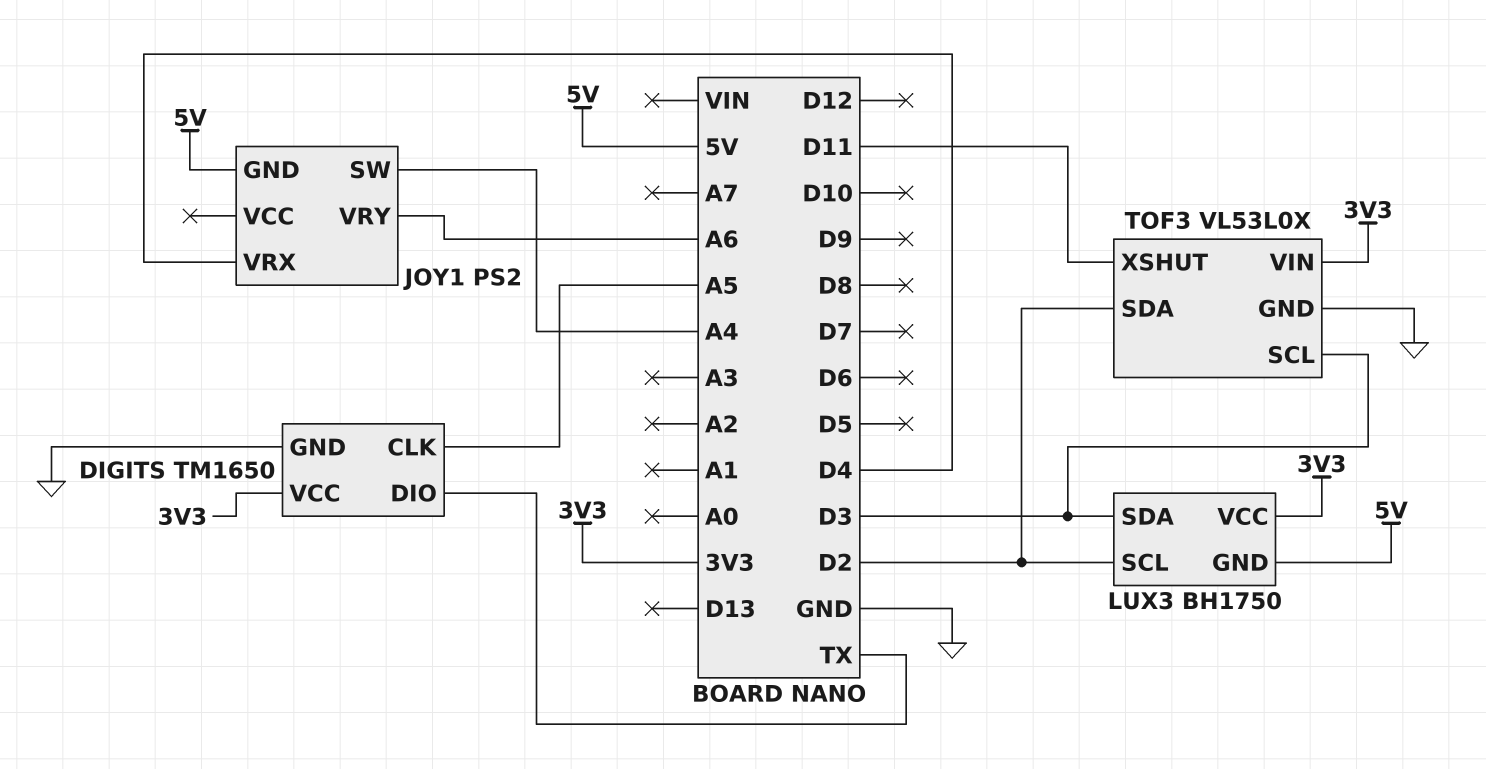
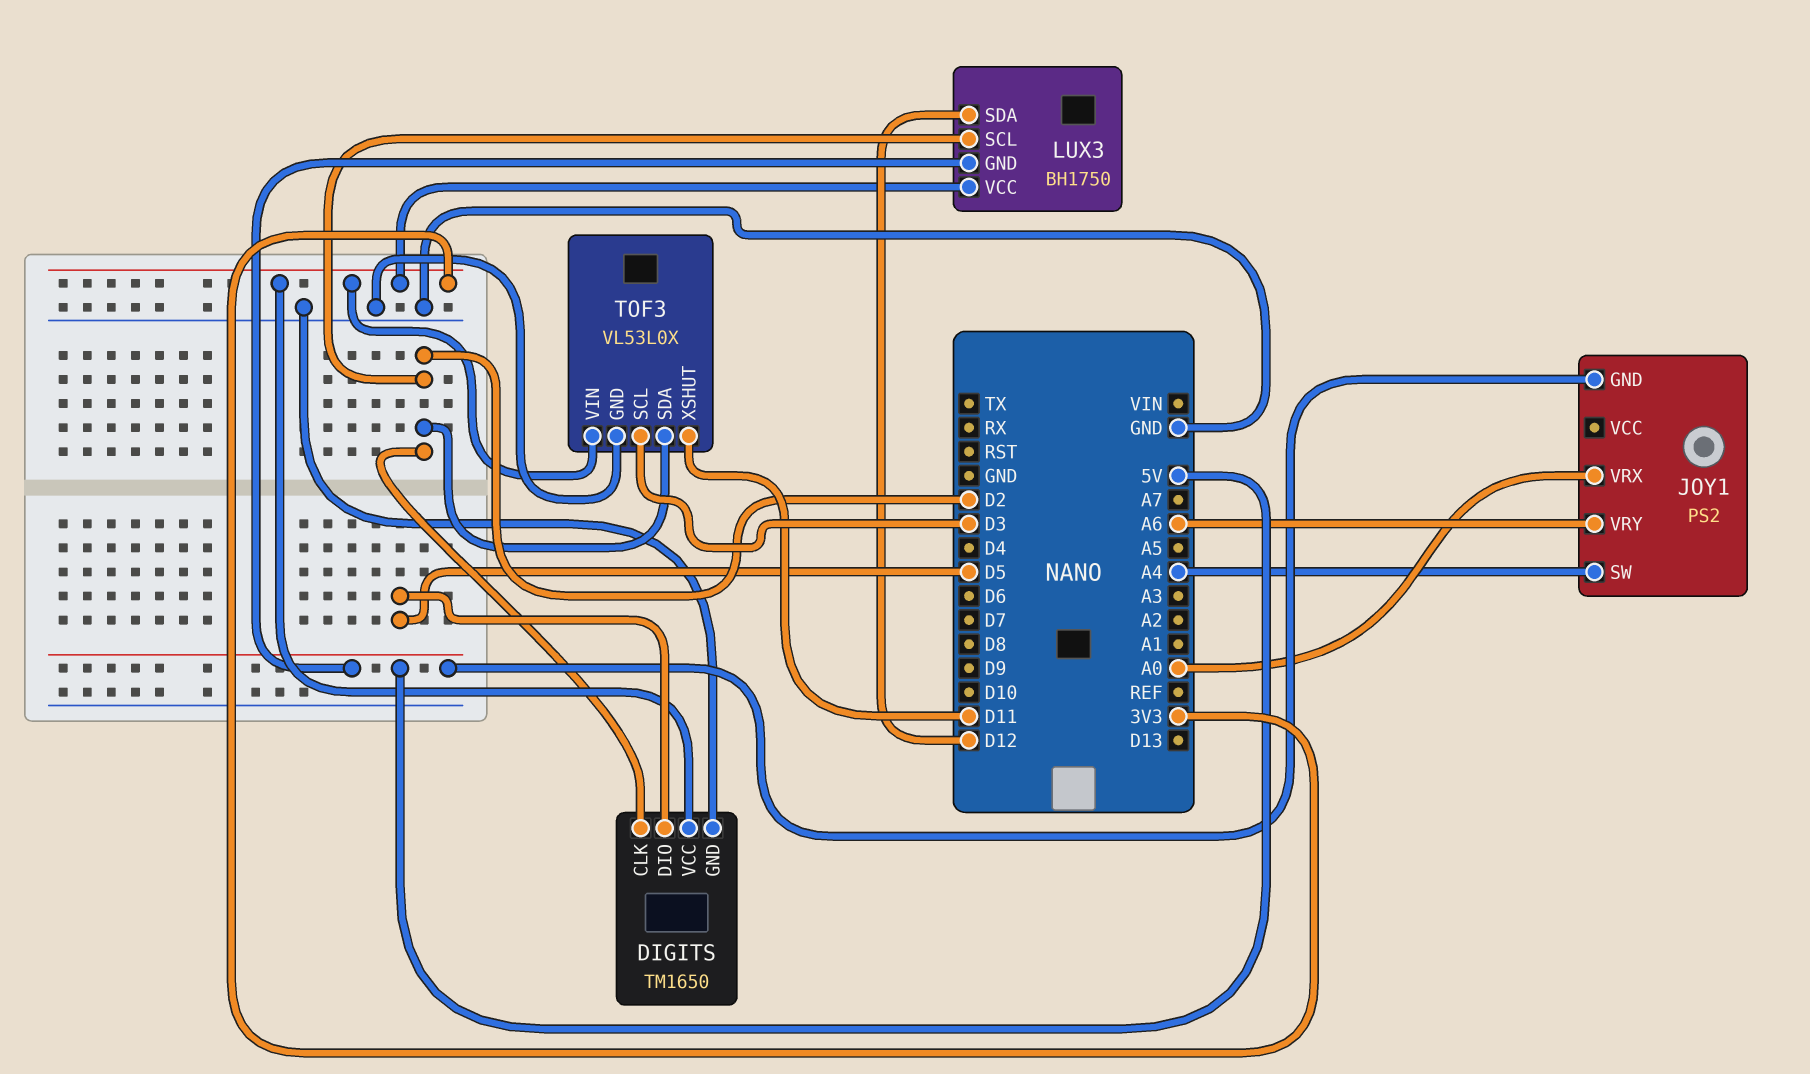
DIGITS pin CLK: A5 -> D2
DIGITS pin DIO: TX -> D5
JOY1 pin VRX: D4 -> A0
LUX3 pin SDA: D3 -> D12

